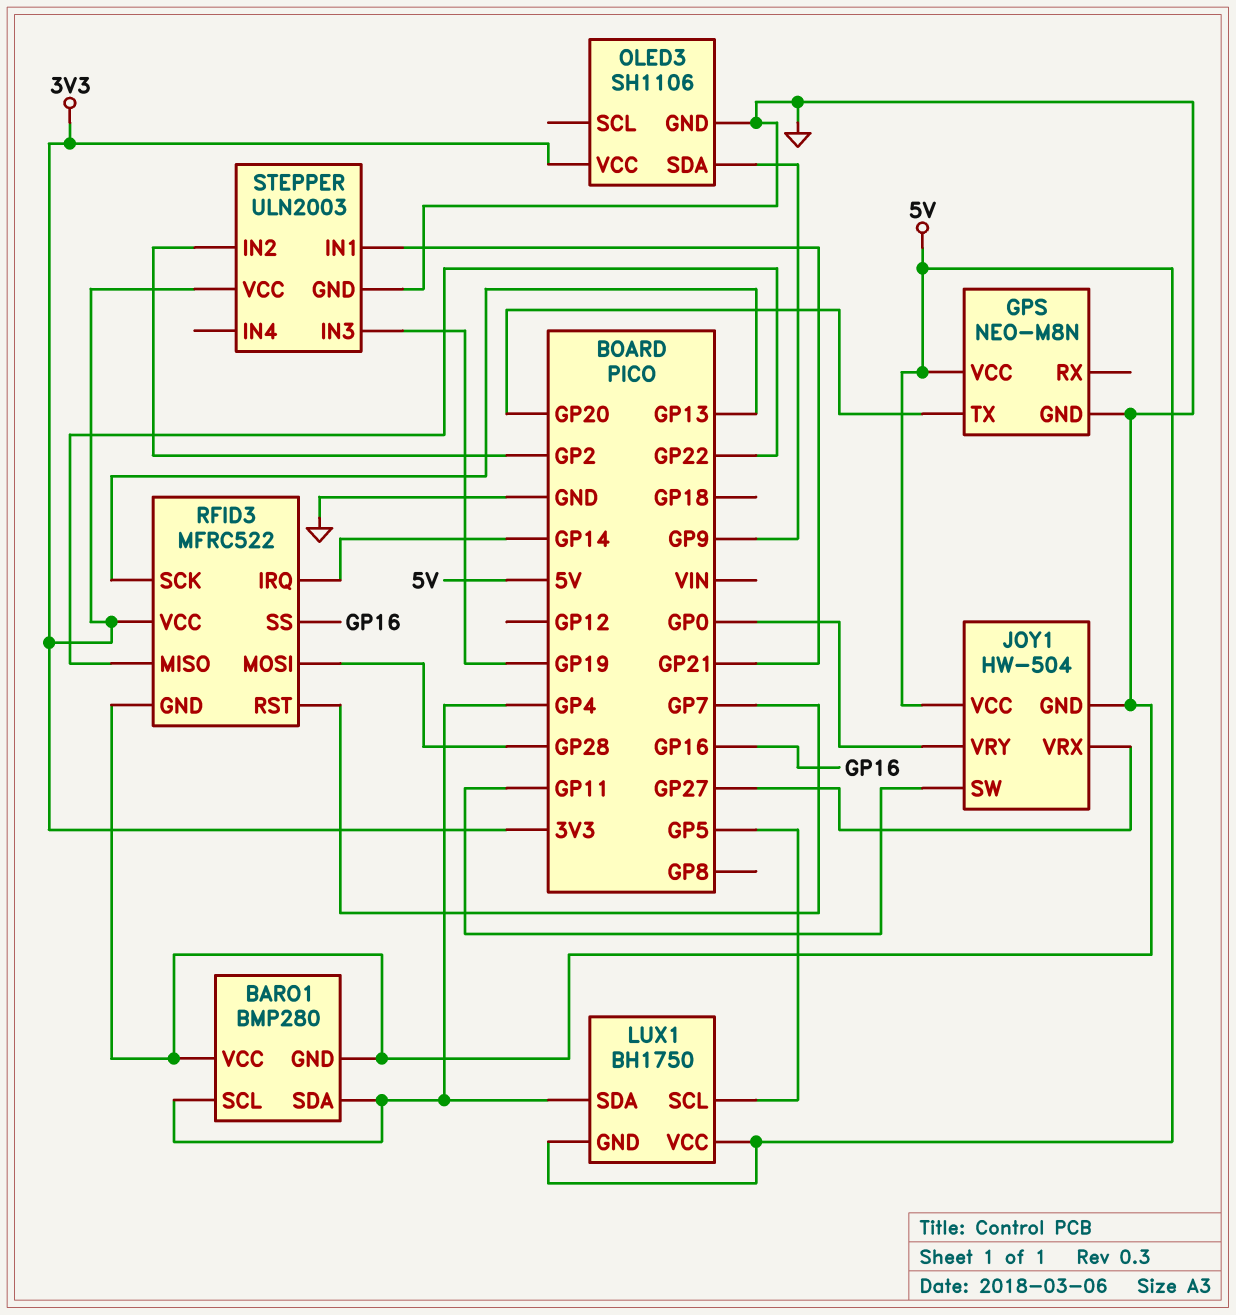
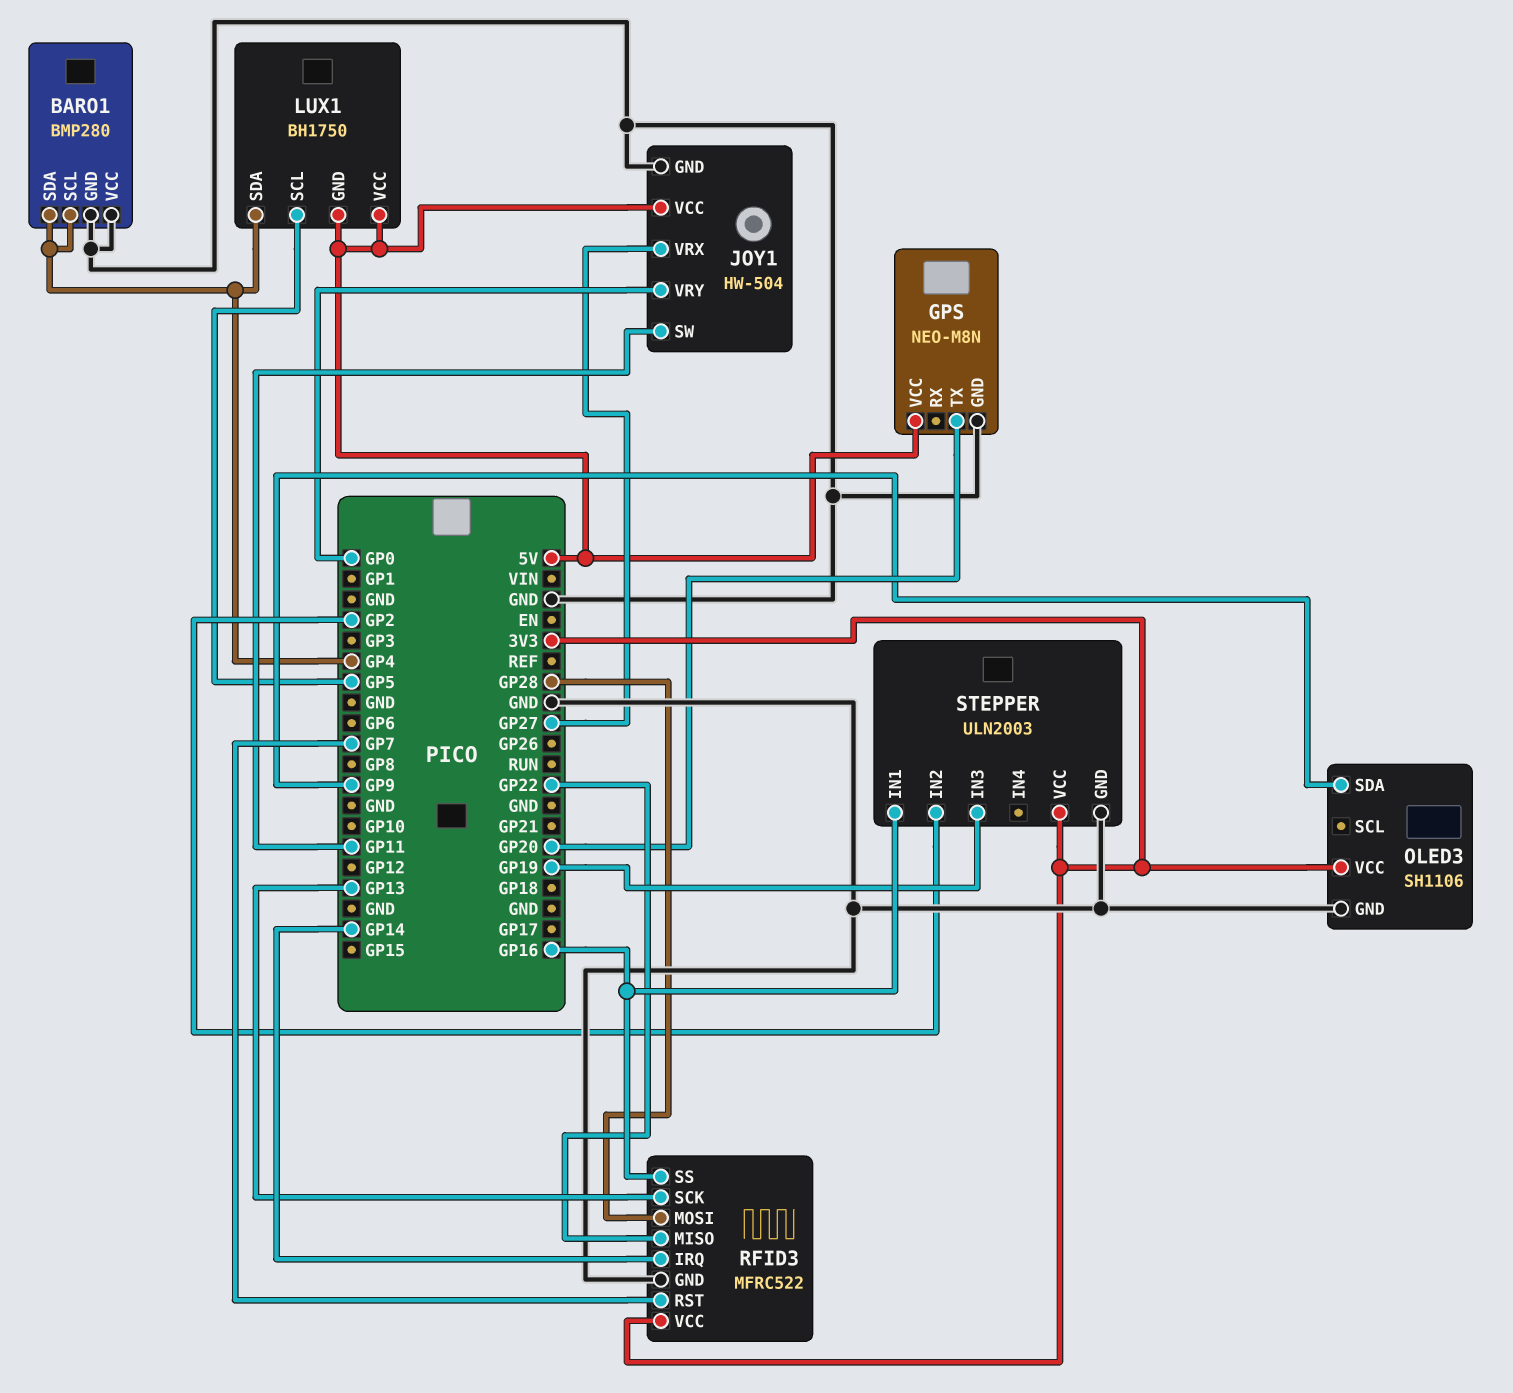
STEPPER pin IN1: GP21 -> GP16

